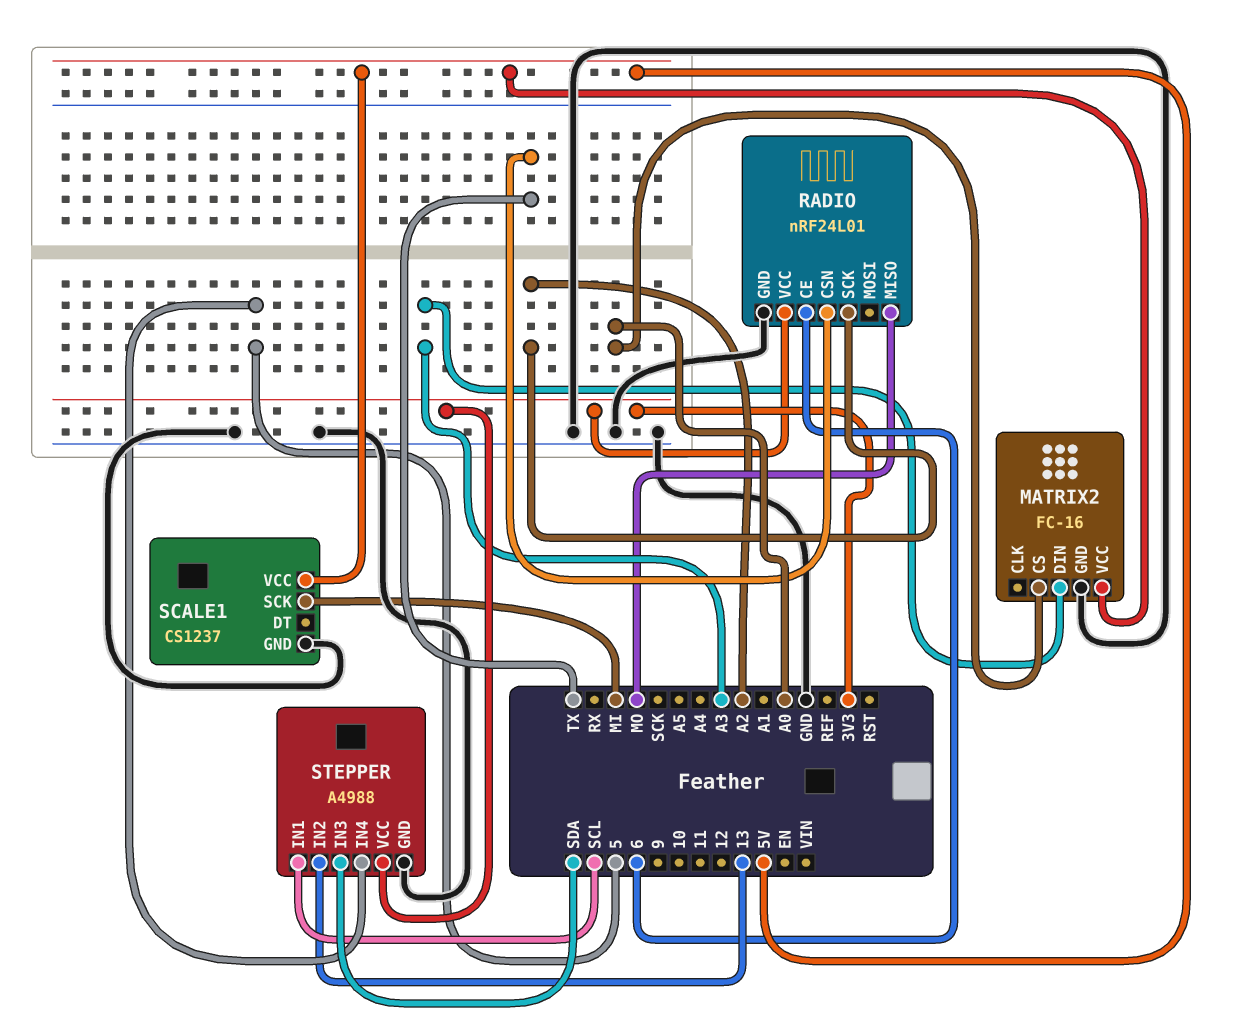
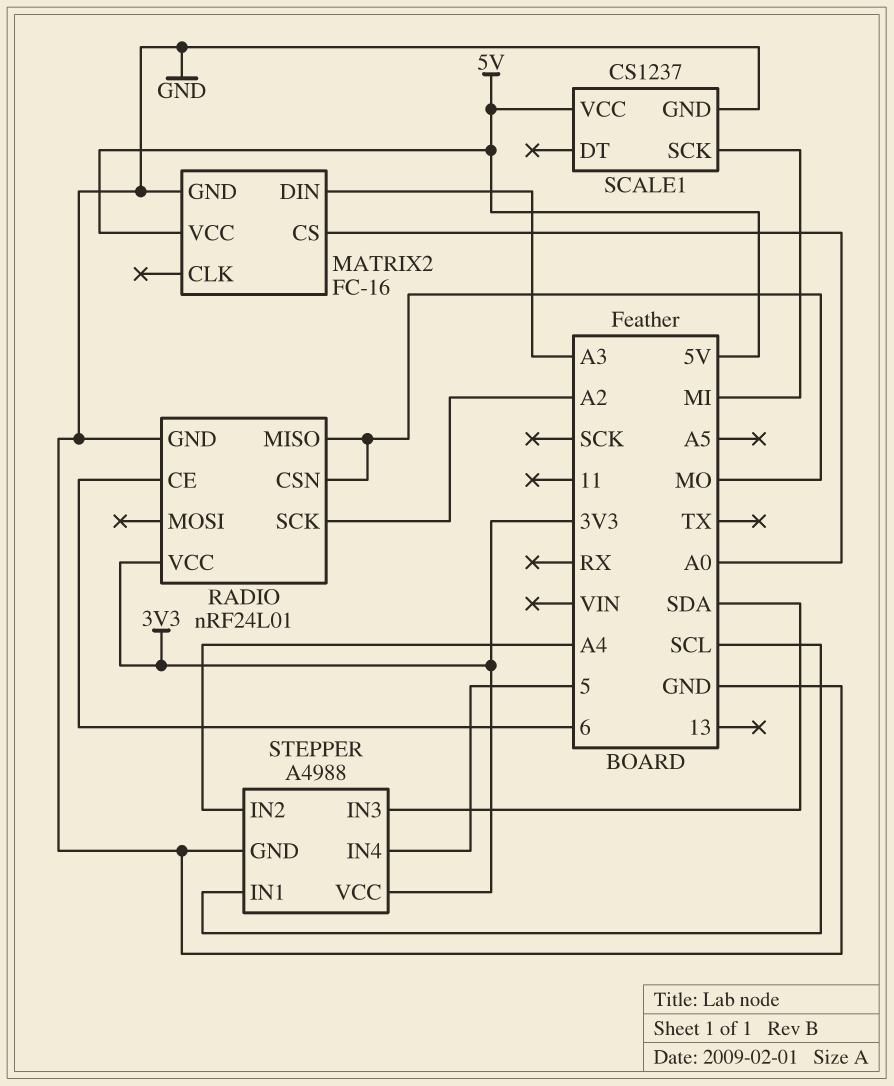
RADIO pin CSN: TX -> MO
STEPPER pin IN2: 13 -> A4

